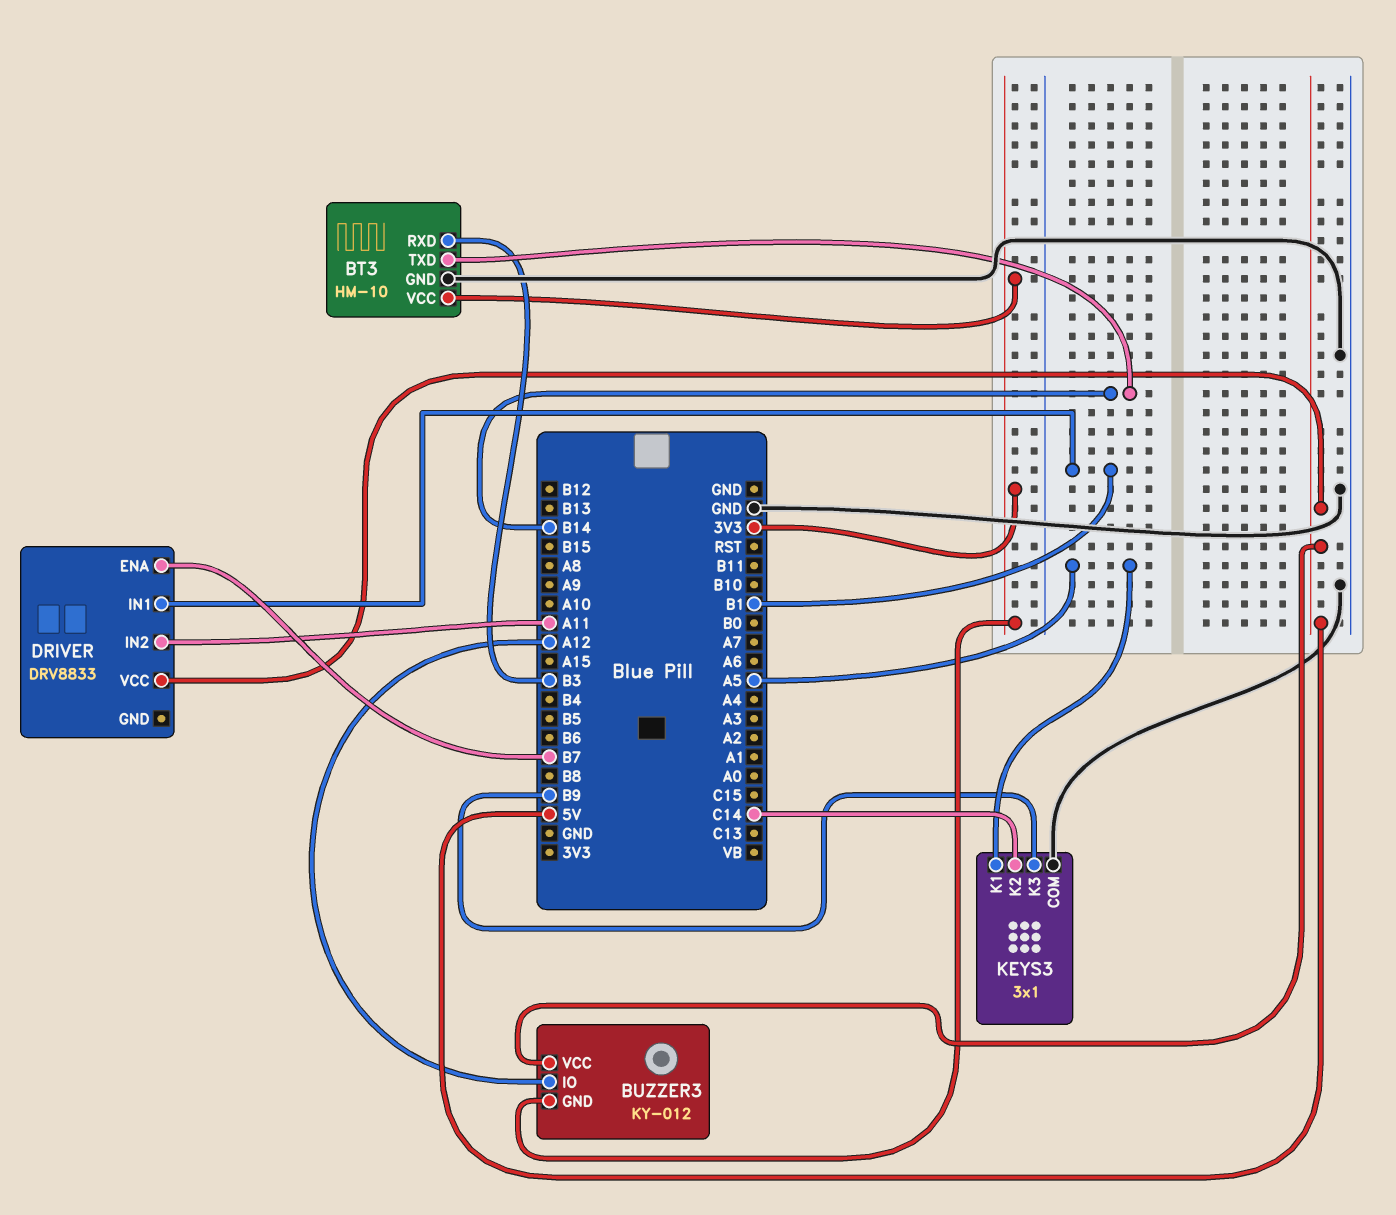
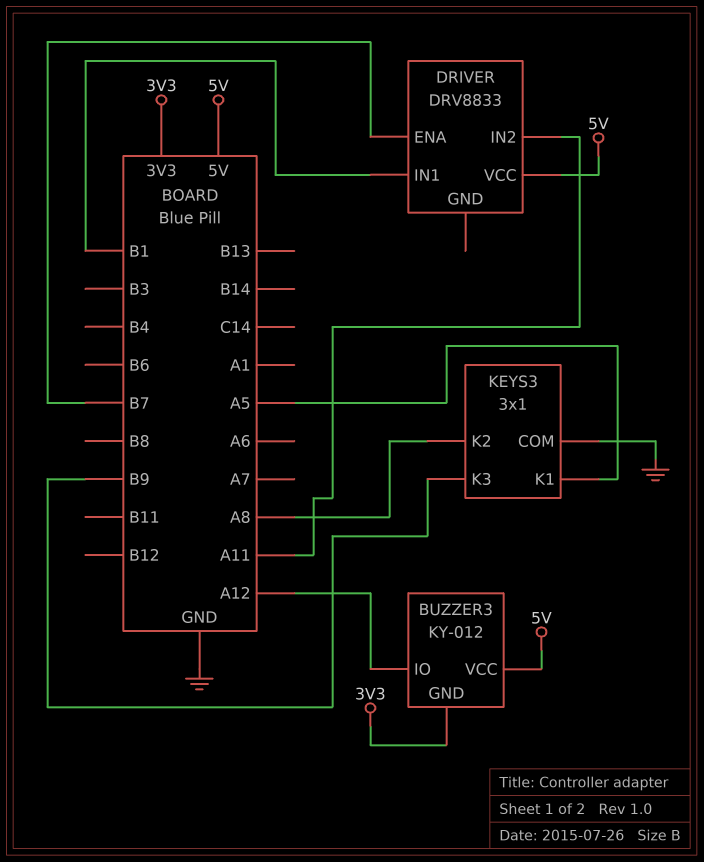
BT3: HM-10 -> none
BT3 pin GND: GND -> none
BT3 pin RXD: B3 -> none
BT3 pin TXD: B14 -> none
BT3 pin VCC: 3V3 -> none
KEYS3 pin K2: C14 -> A8

